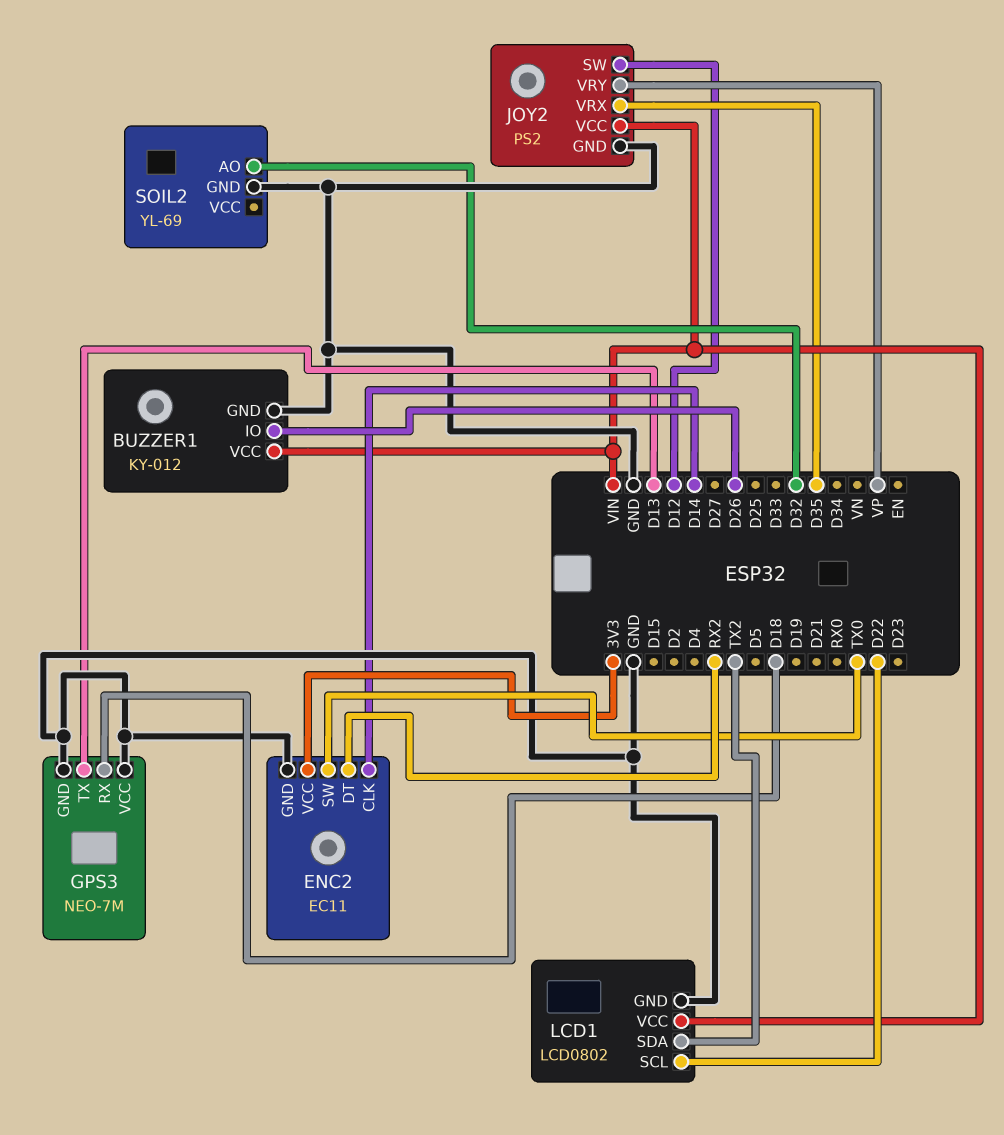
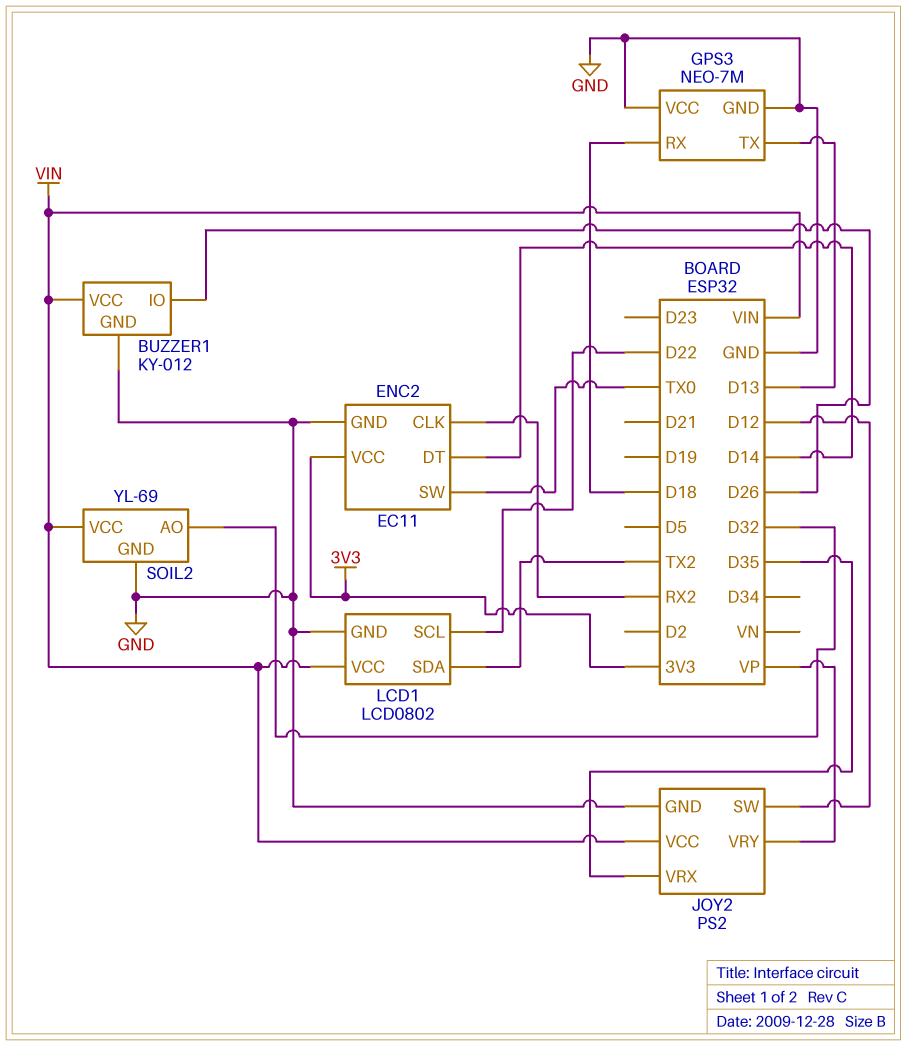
ENC2 pin CLK: D14 -> RX2
ENC2 pin DT: RX2 -> D14
SOIL2 pin VCC: none -> VIN

